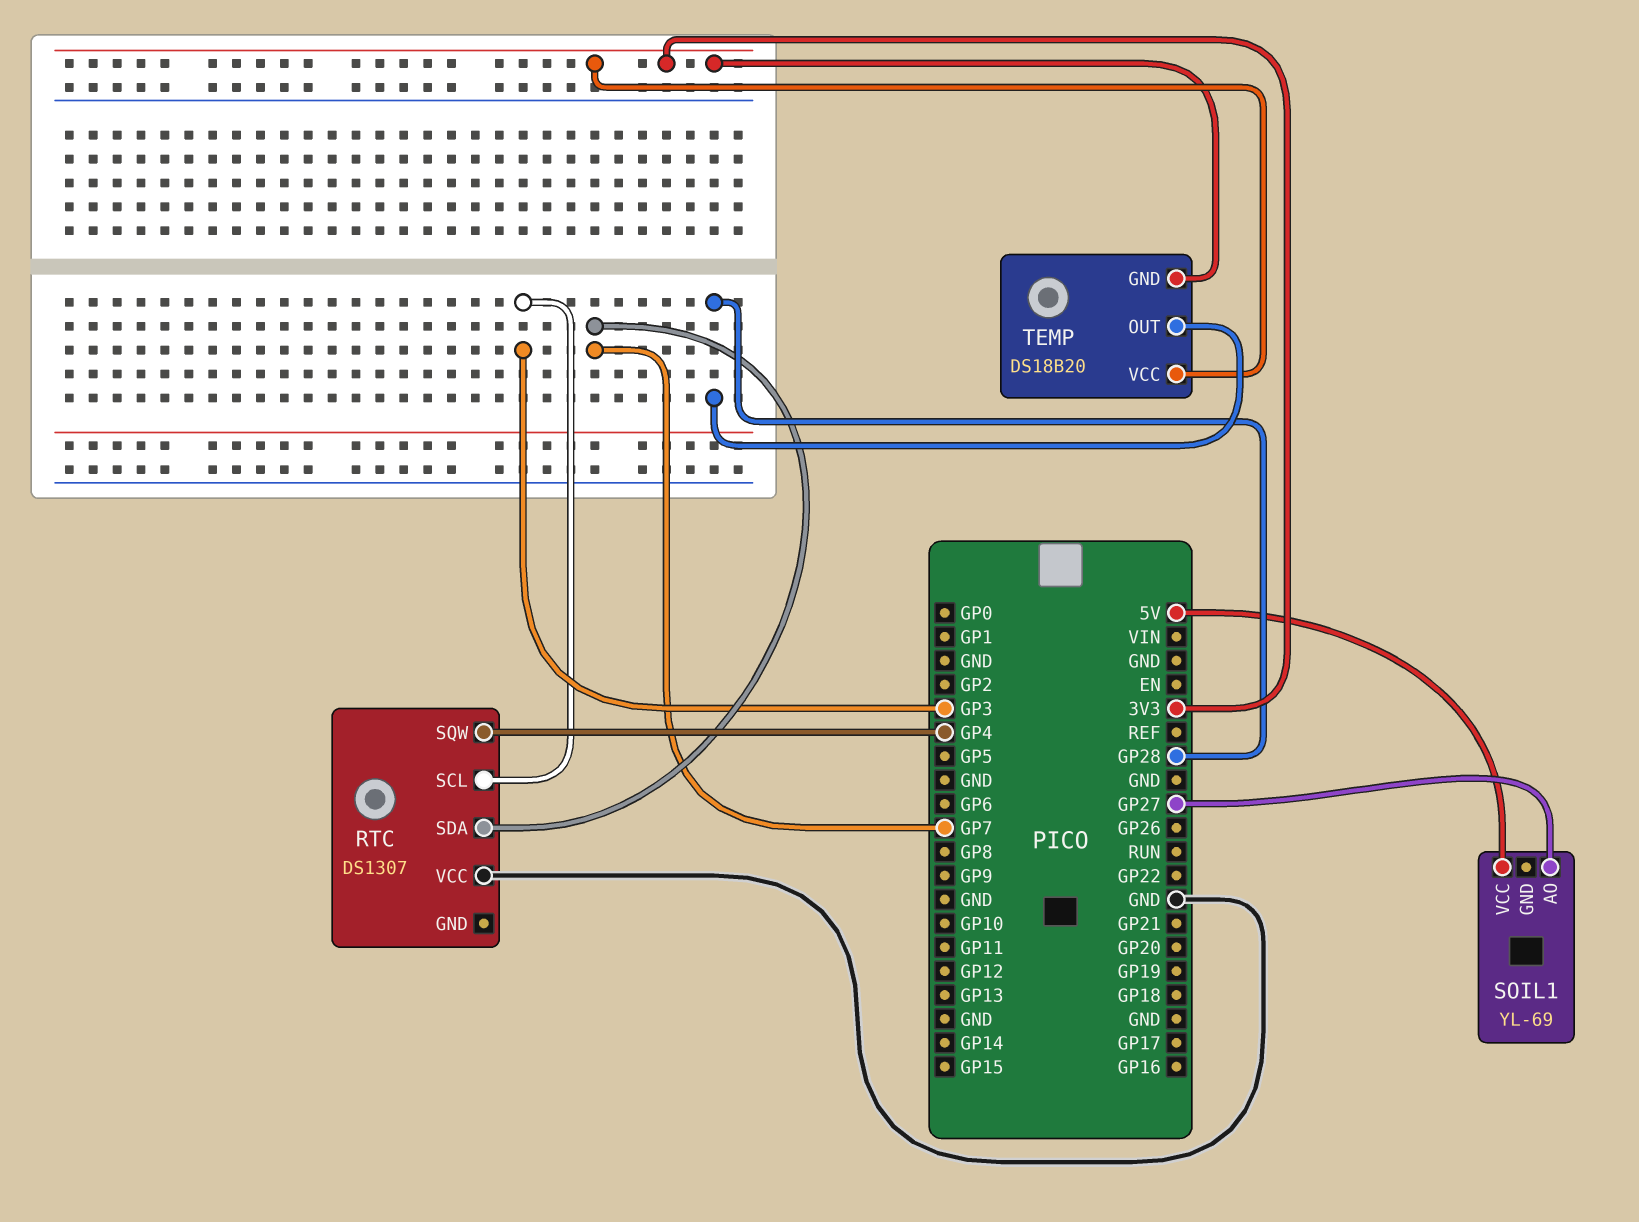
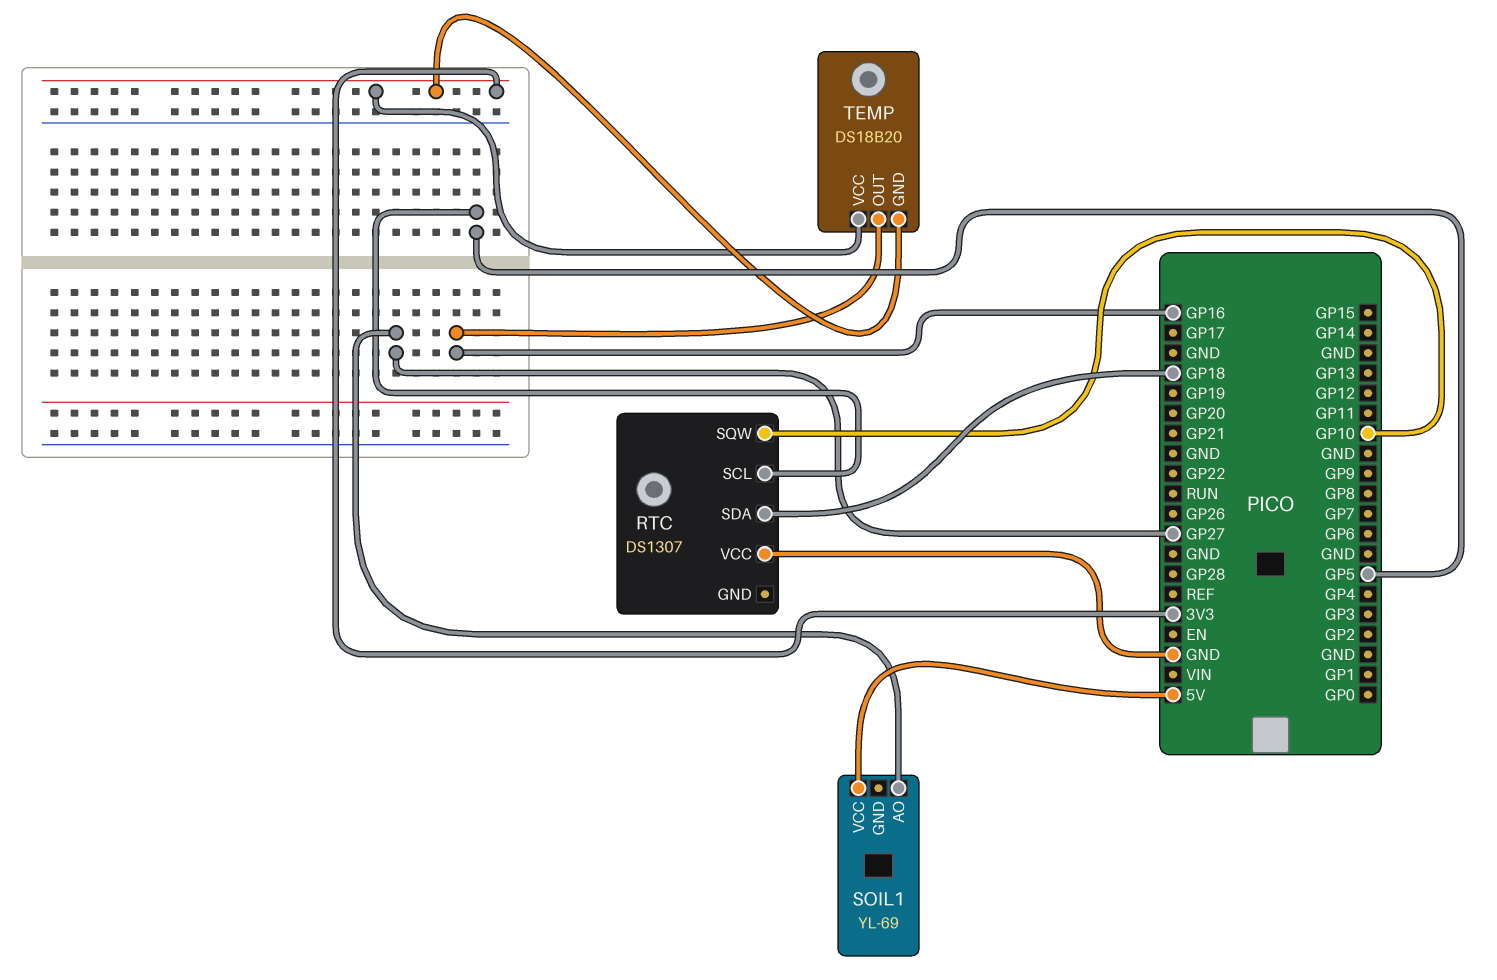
RTC pin SCL: GP3 -> GP5
RTC pin SDA: GP7 -> GP18
RTC pin SQW: GP4 -> GP10
TEMP pin OUT: GP28 -> GP16

